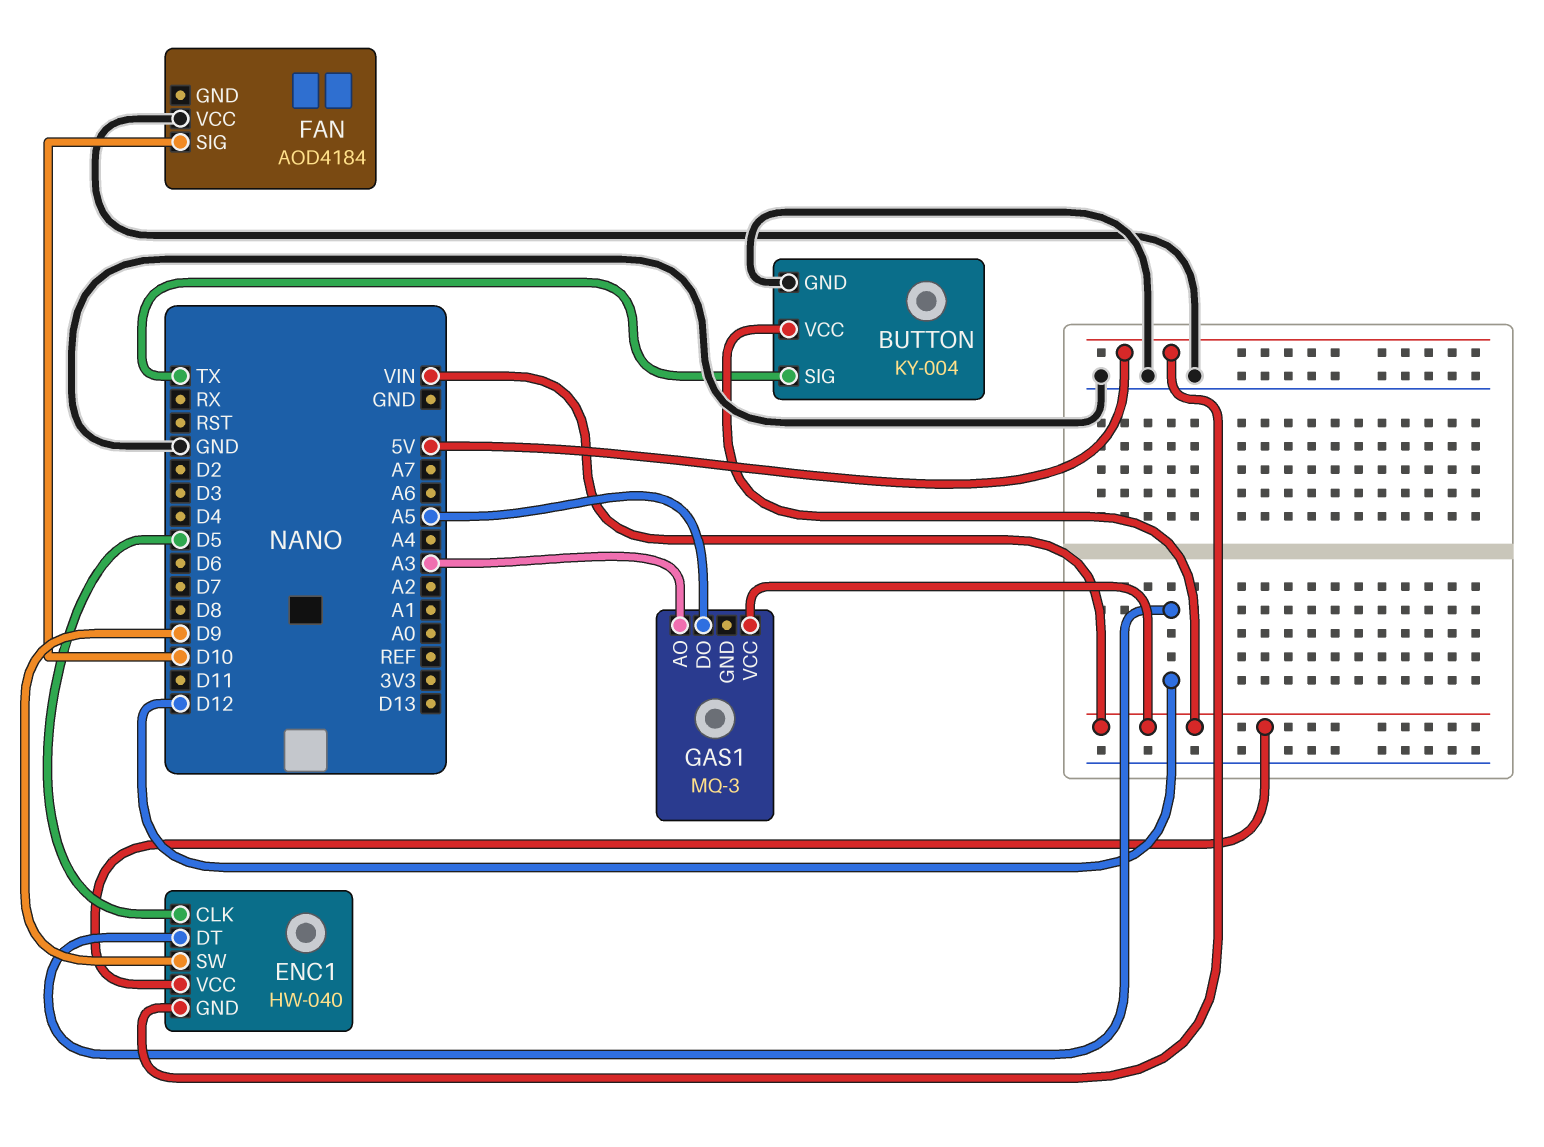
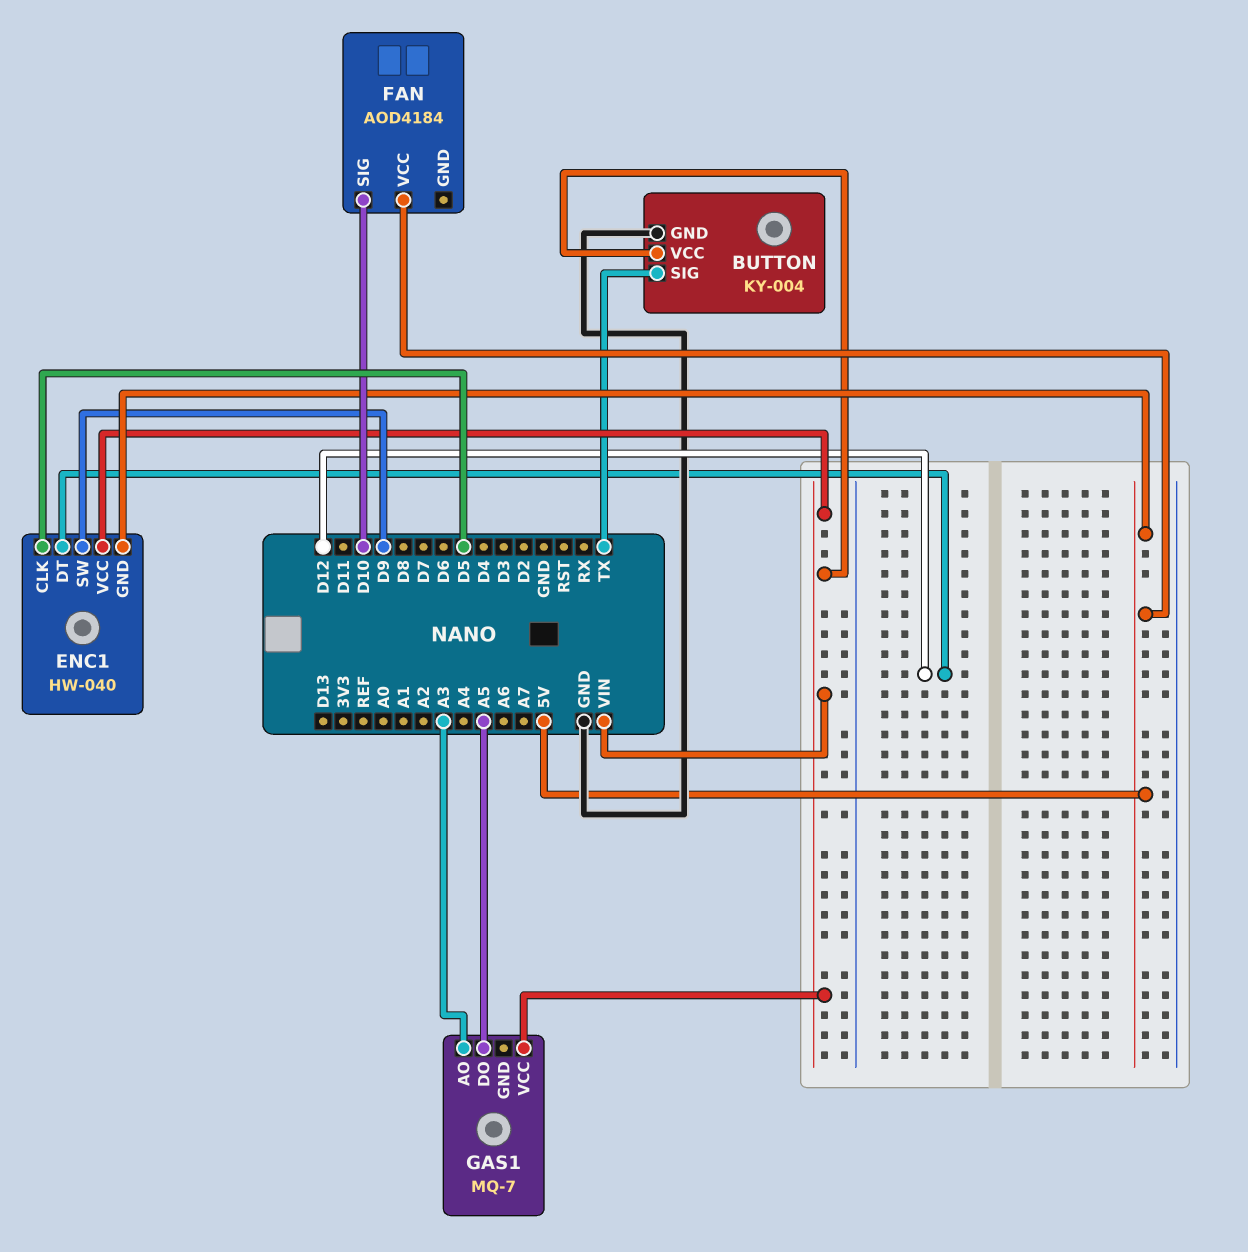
FAN pin VCC: GND -> 5V
GAS1: MQ-3 -> MQ-7

